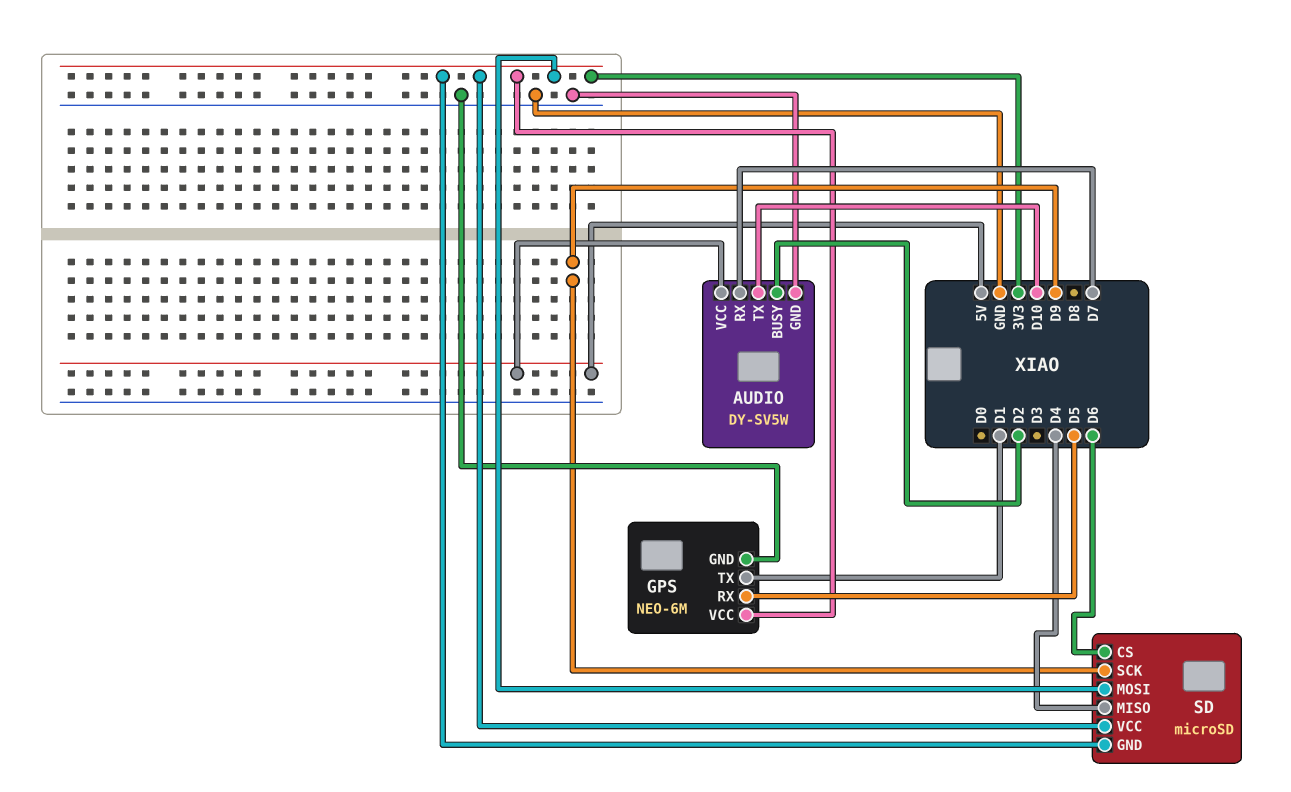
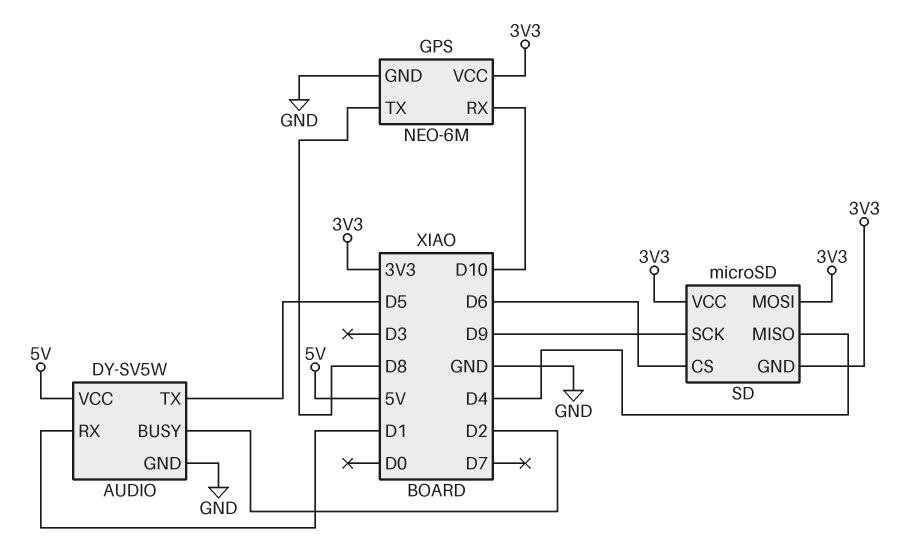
AUDIO pin RX: D7 -> D1
AUDIO pin TX: D10 -> D5
GPS pin RX: D5 -> D10
GPS pin TX: D1 -> D8

